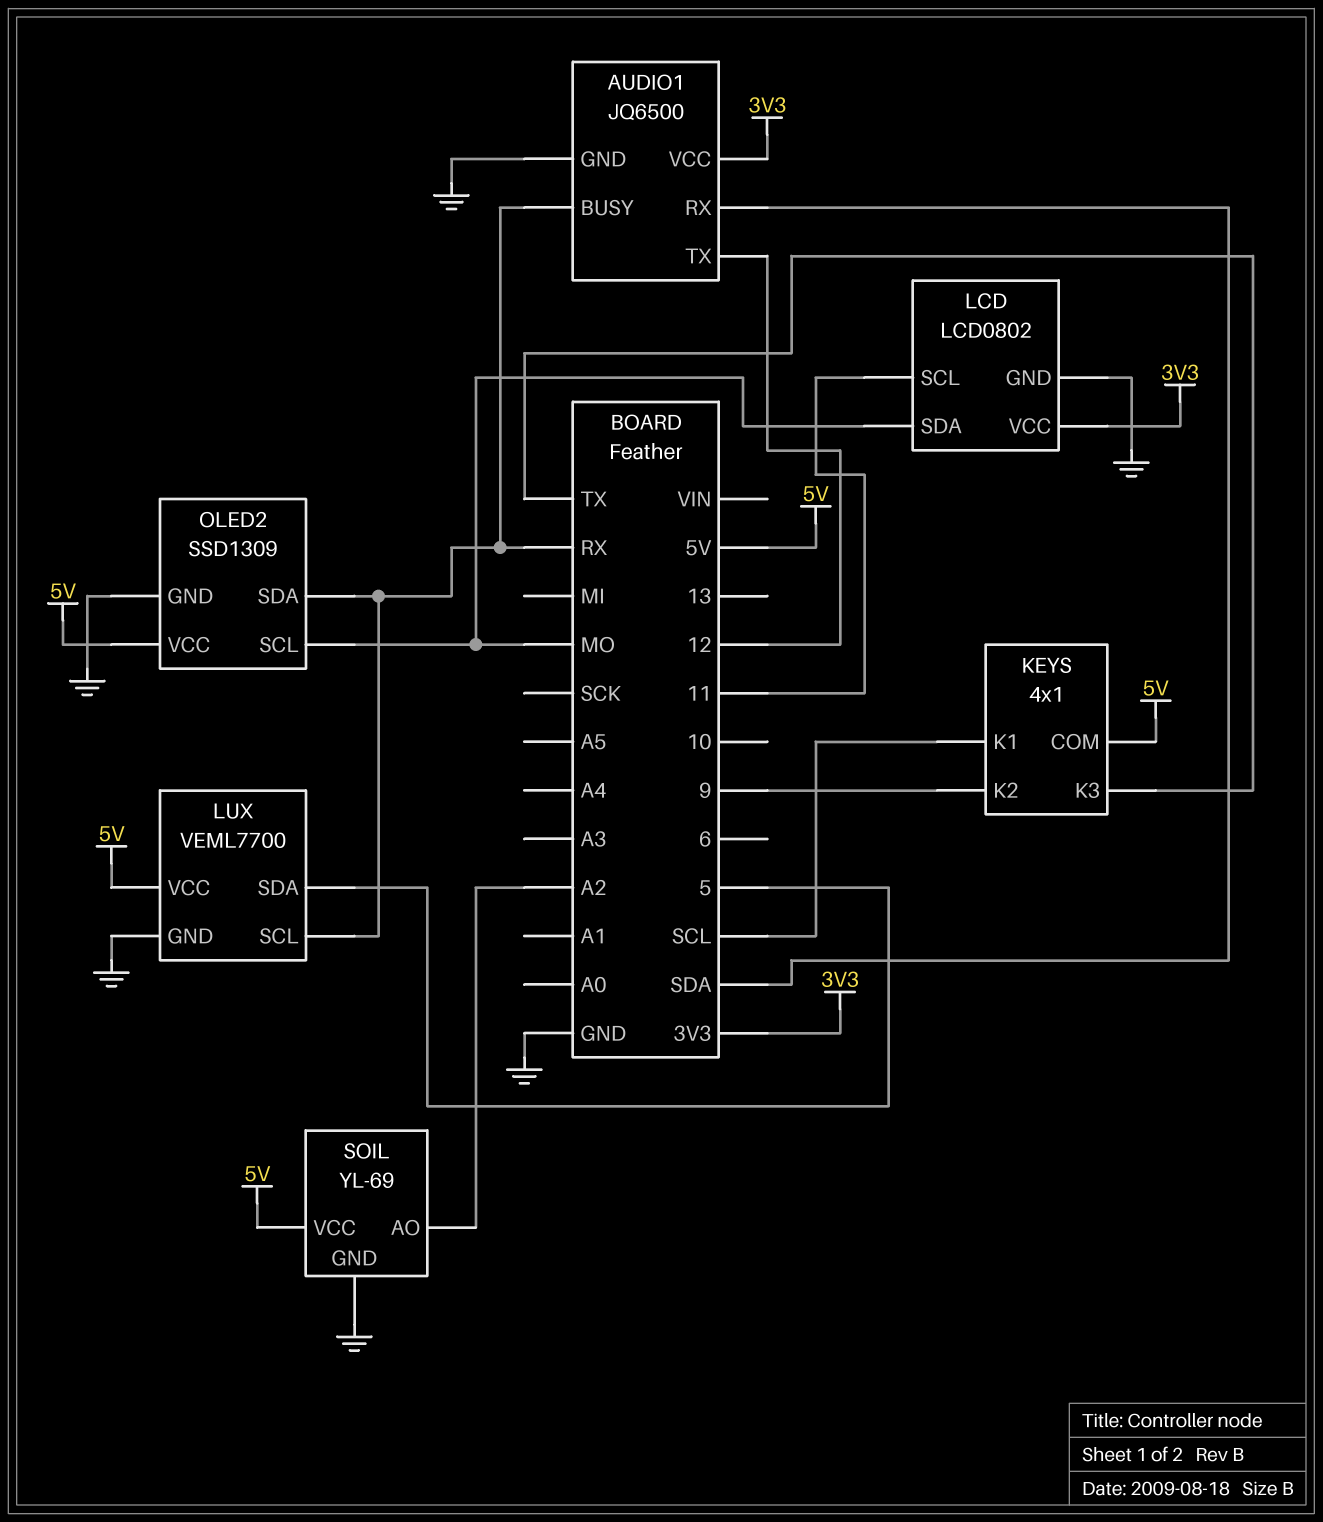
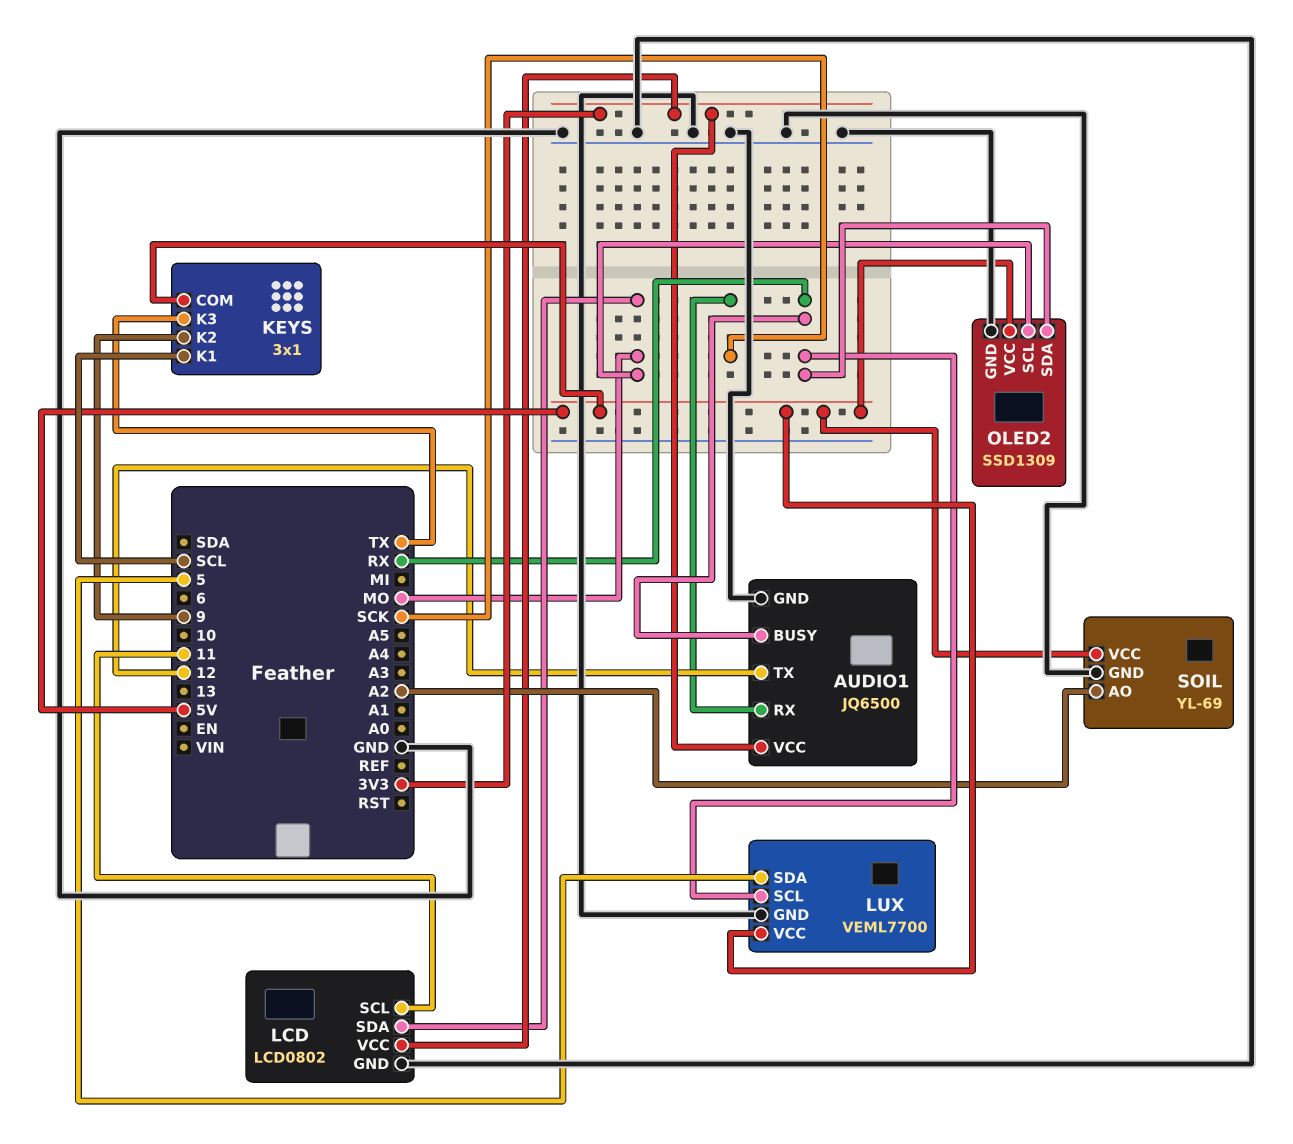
AUDIO1 pin RX: SDA -> SCK
KEYS: 4x1 -> 3x1

